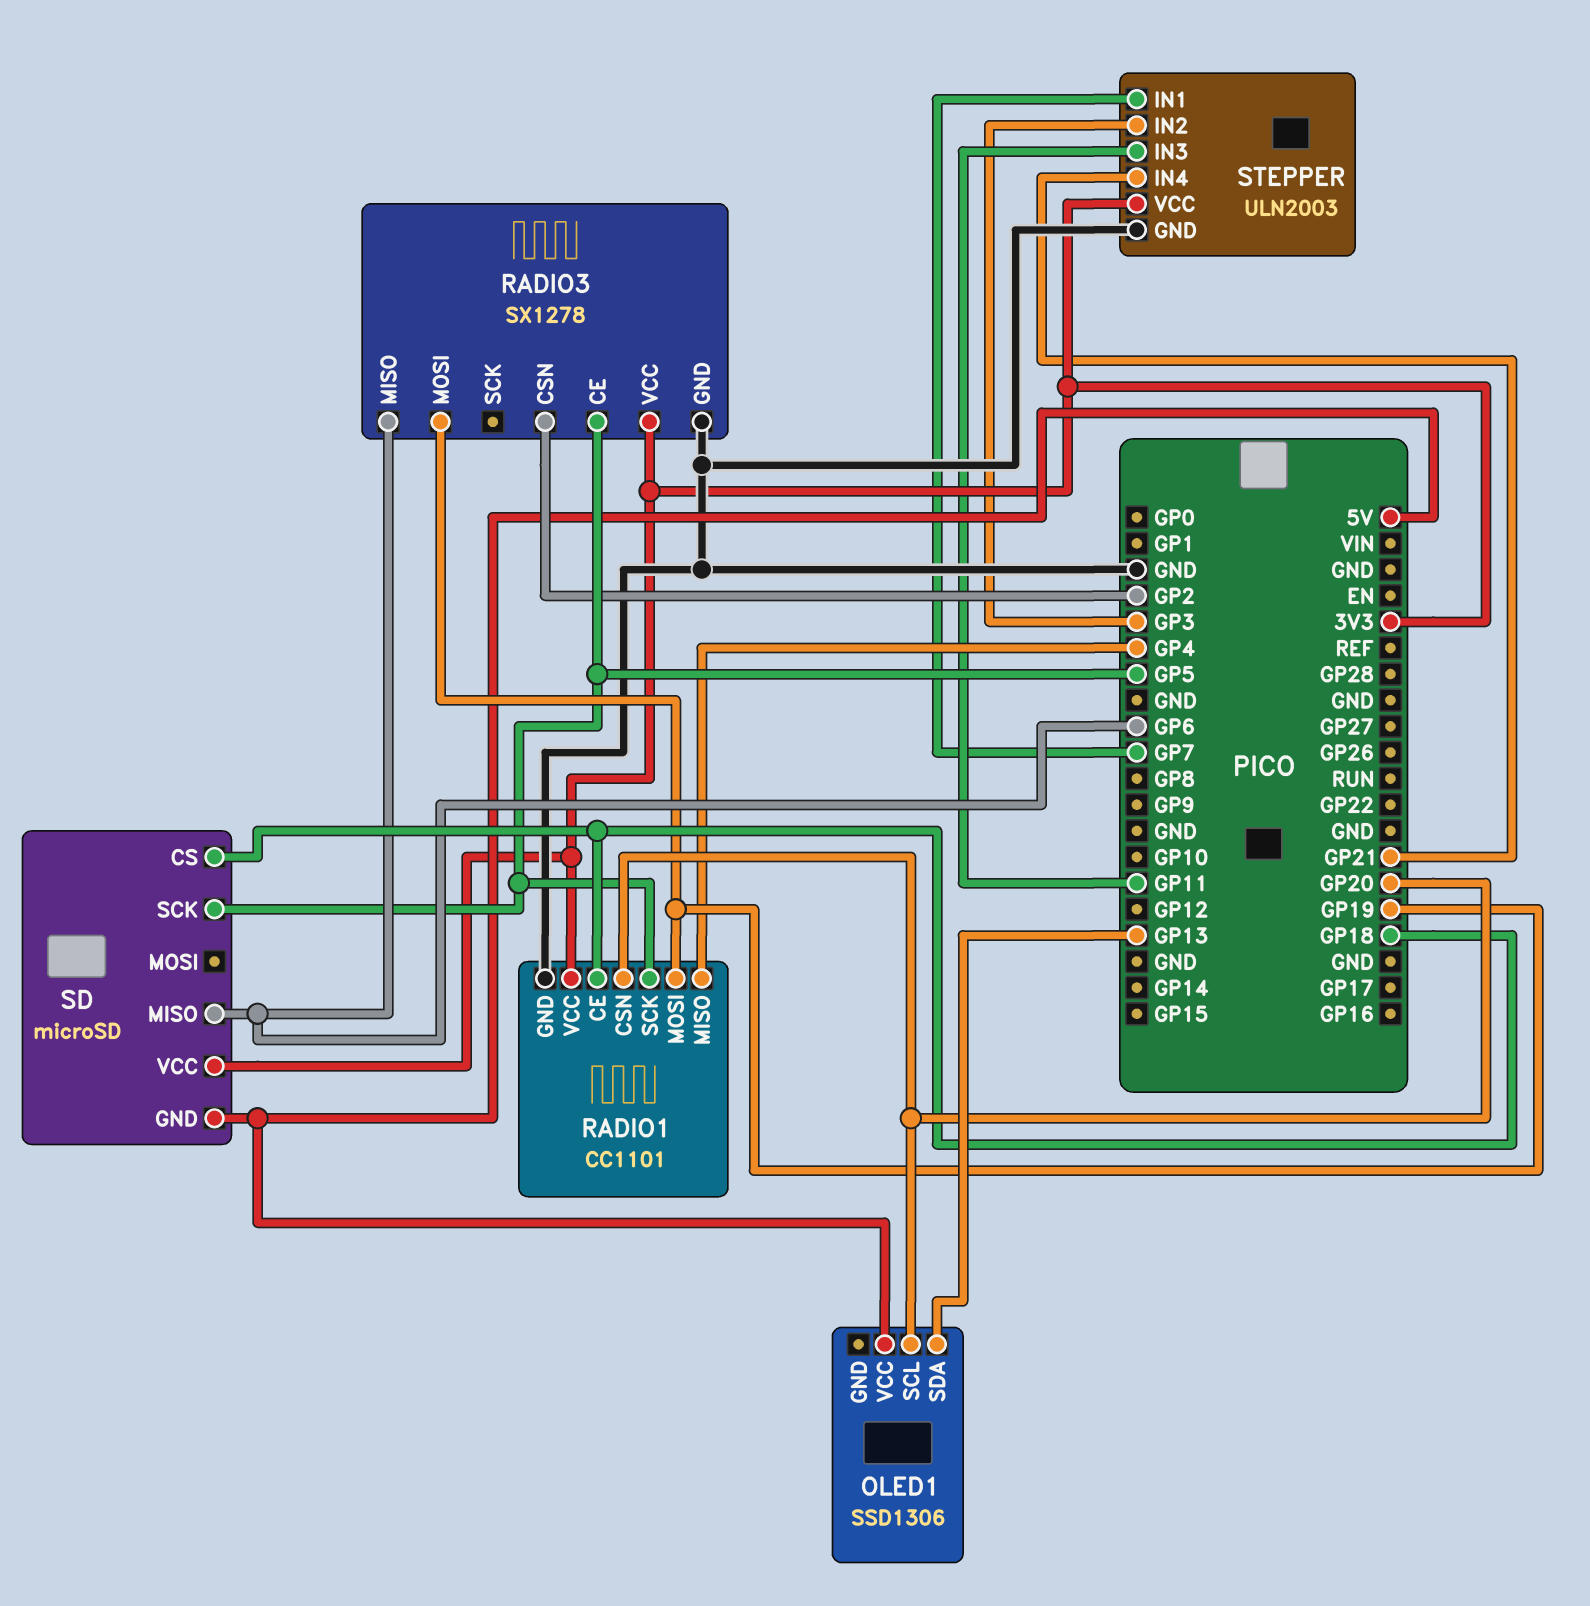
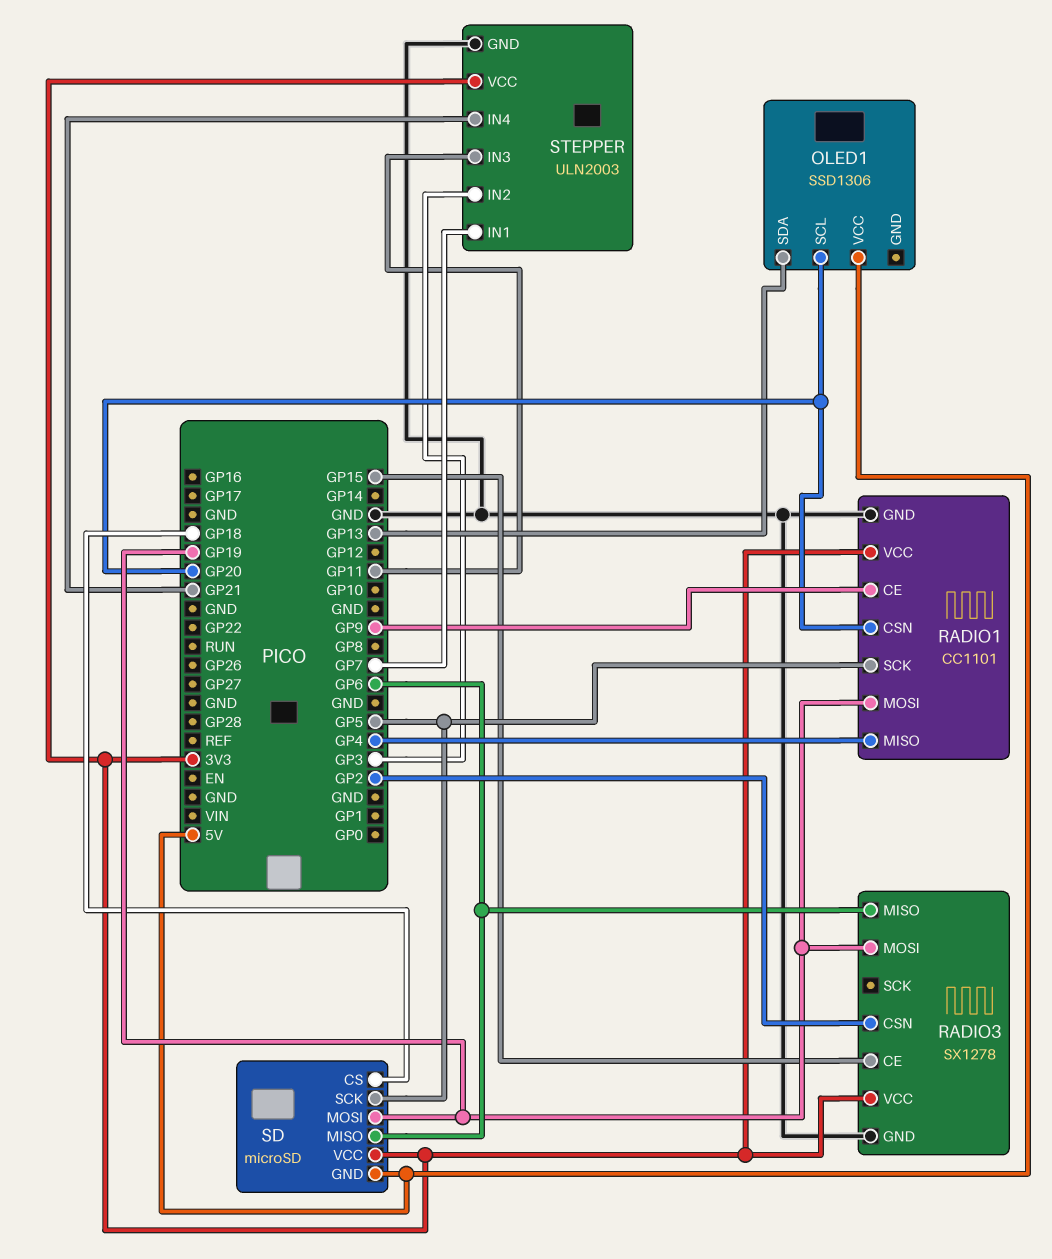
RADIO1 pin CE: GP18 -> GP9
RADIO3 pin CE: GP5 -> GP15
SD pin MOSI: none -> GP19

